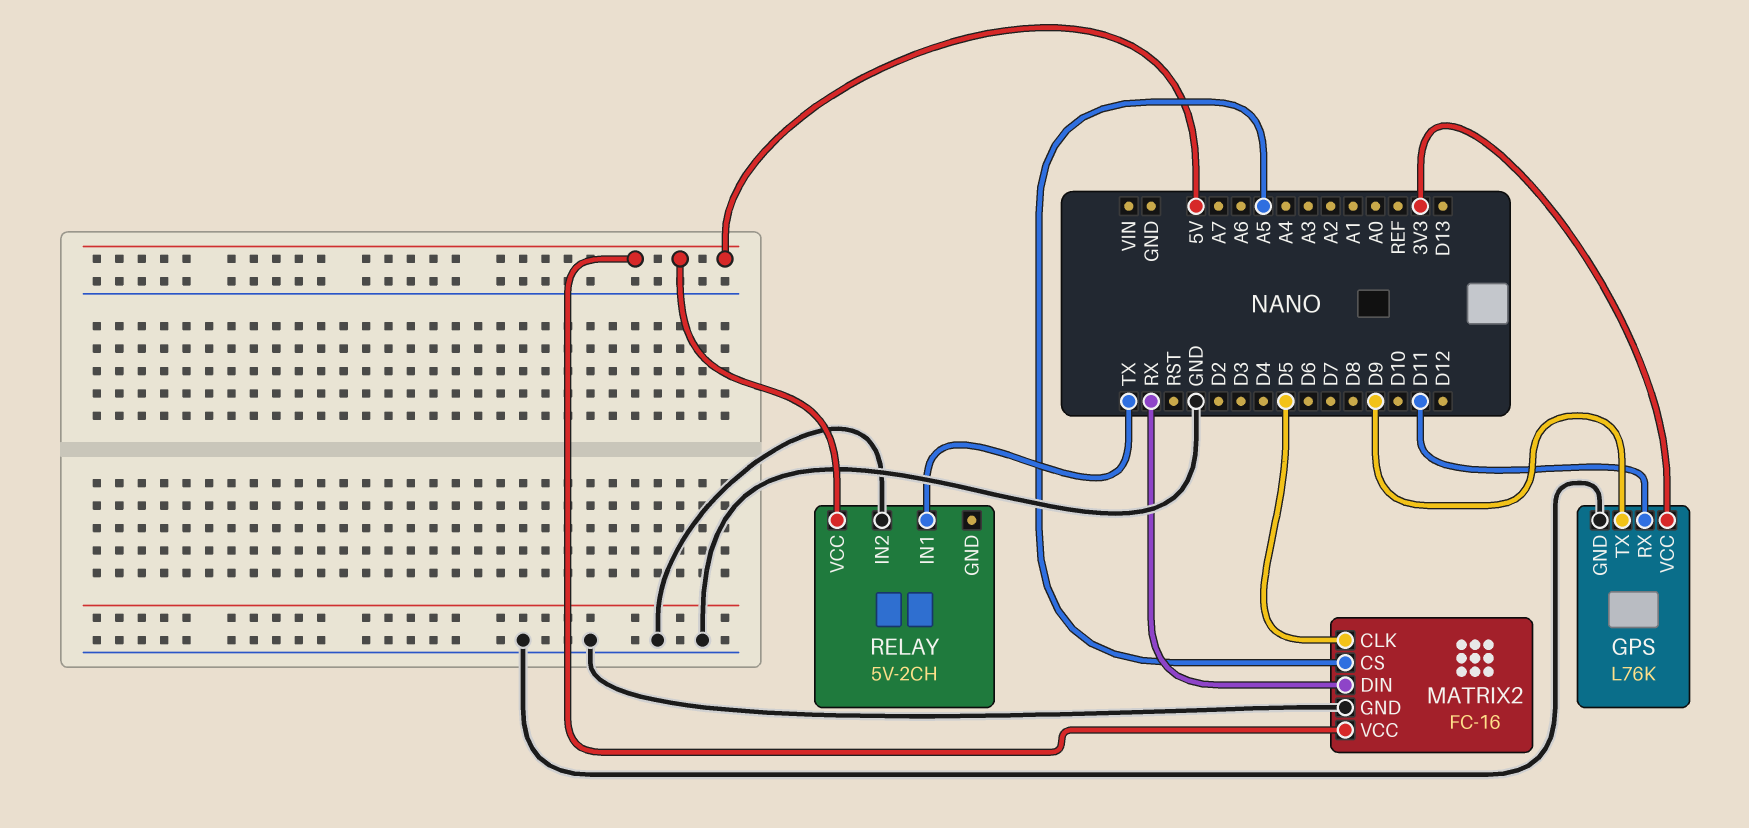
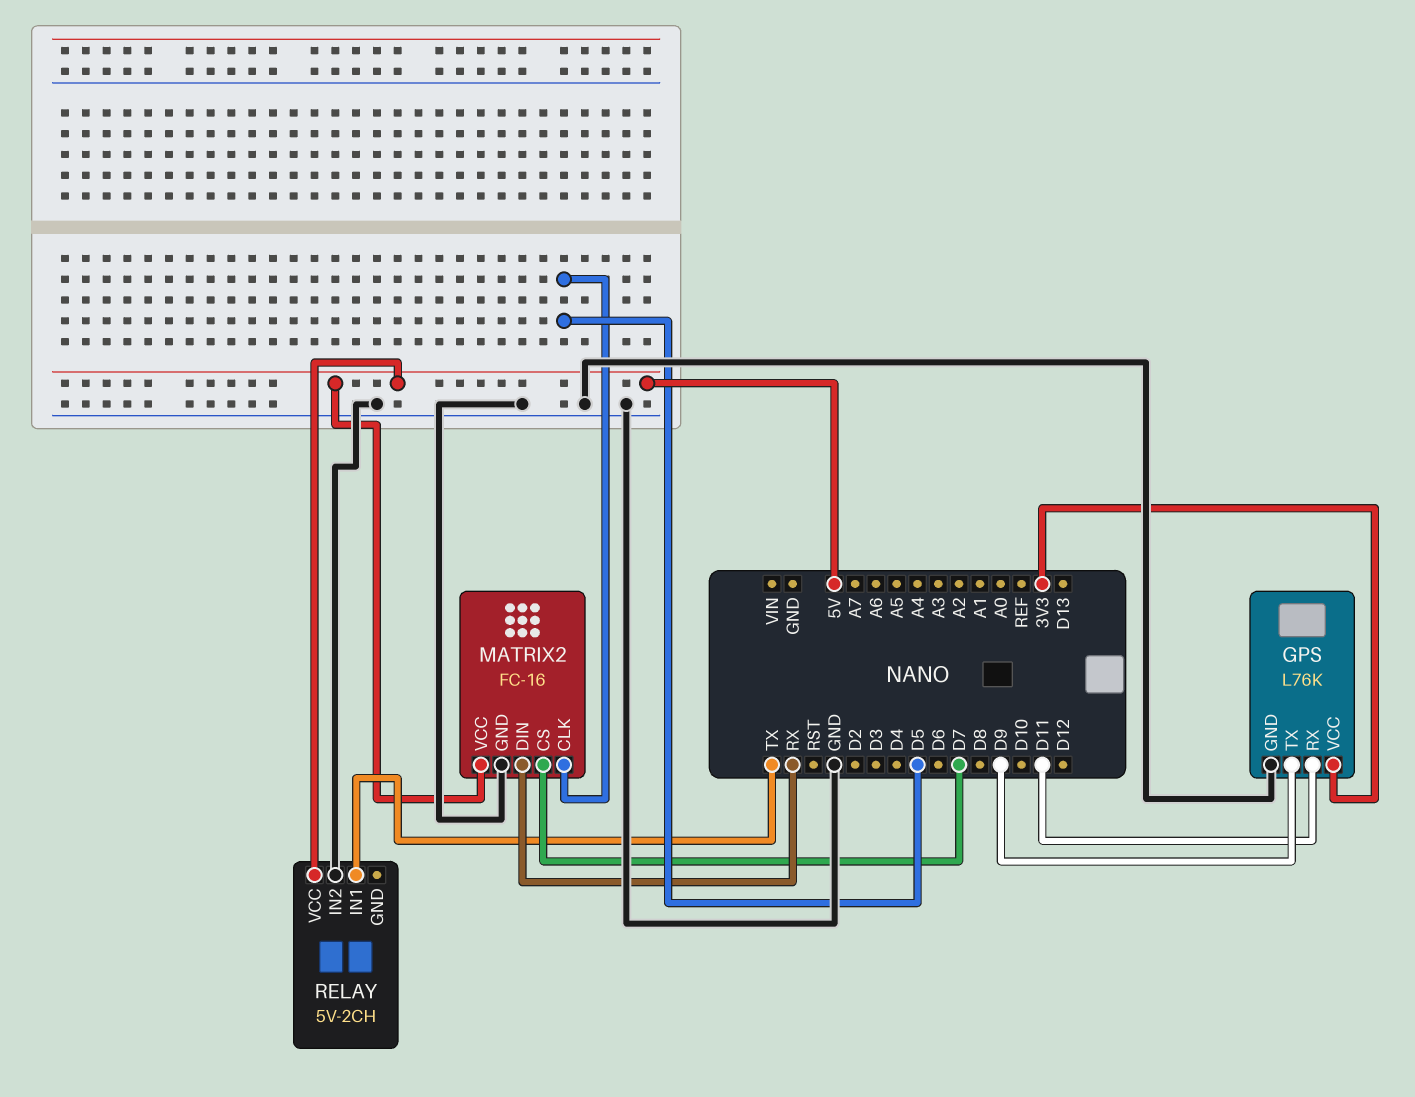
MATRIX2 pin CS: A5 -> D7

